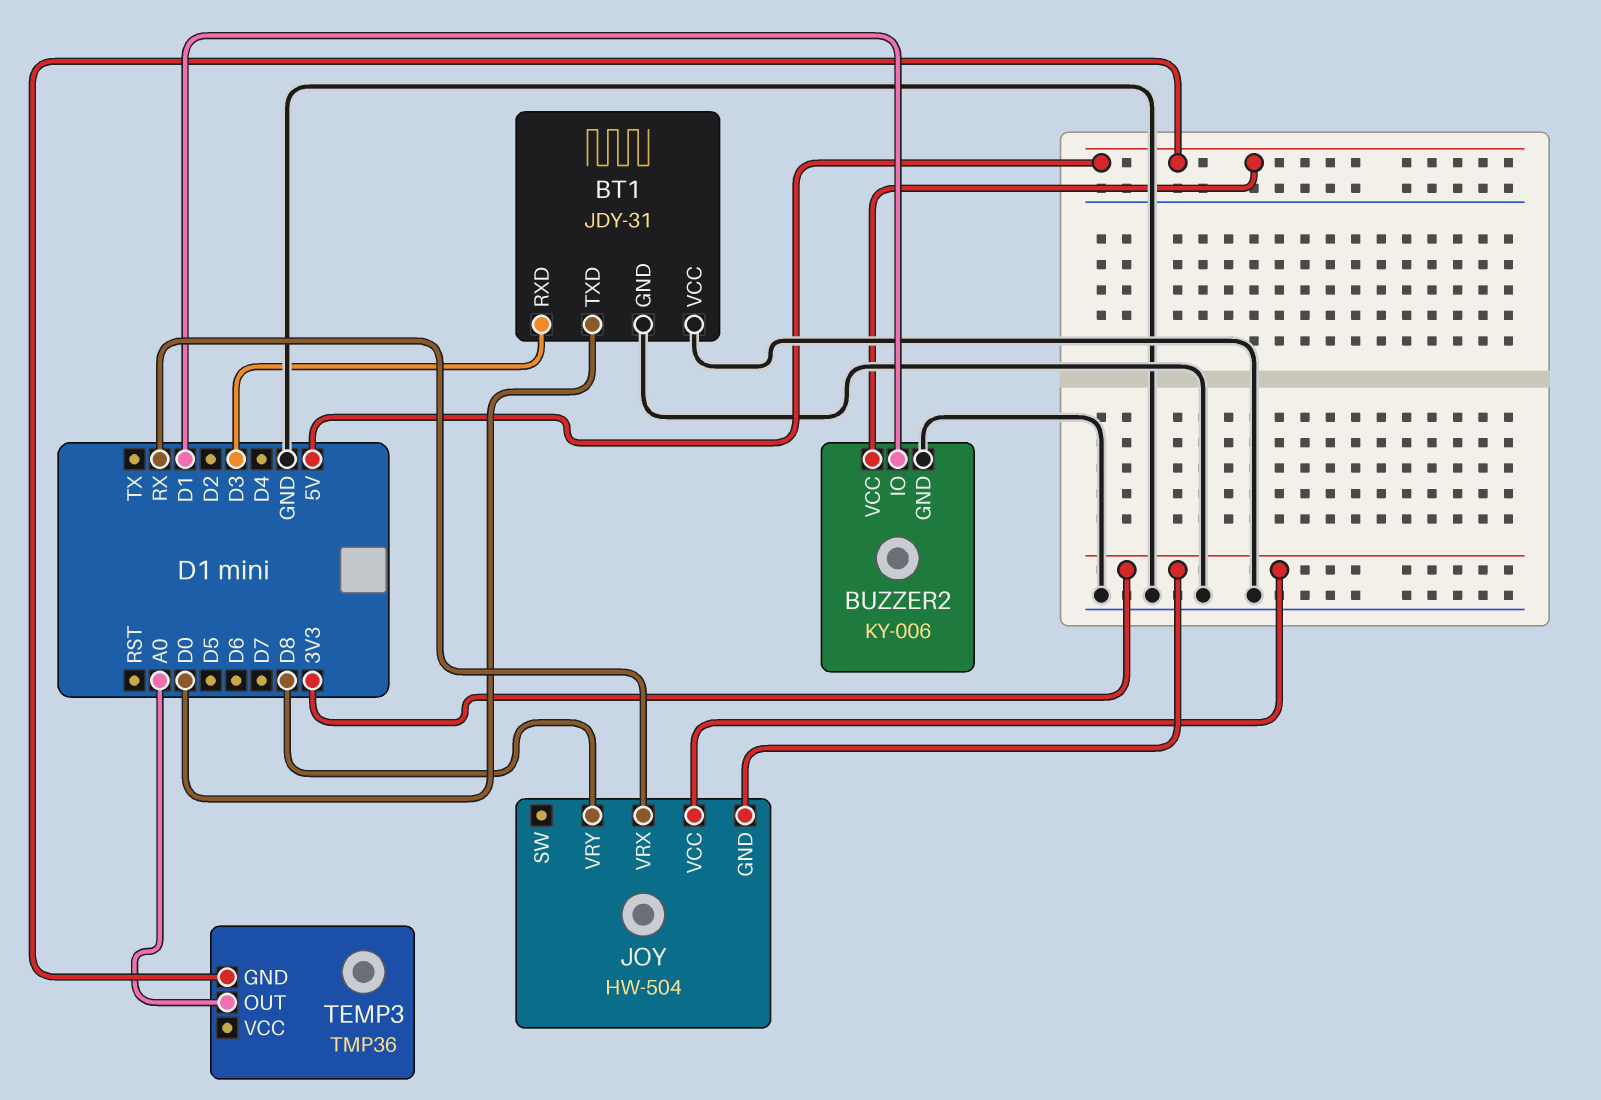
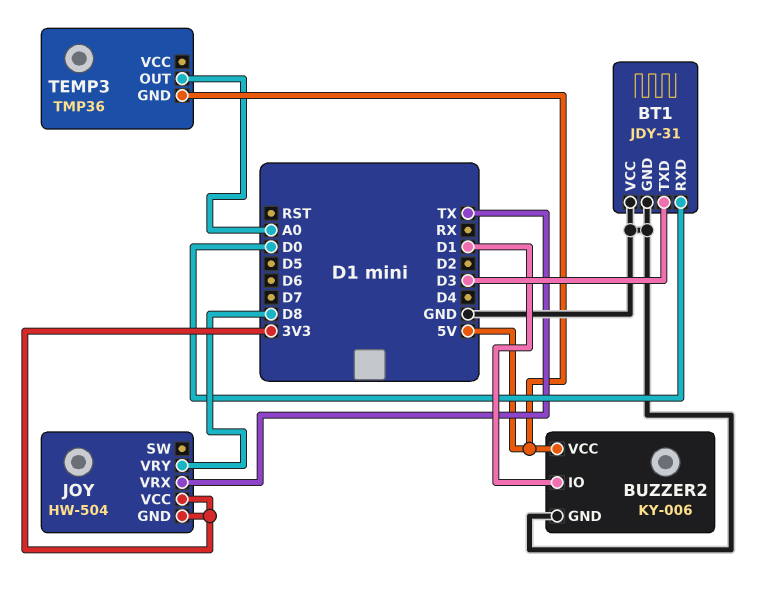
BT1 pin RXD: D3 -> D0
BT1 pin TXD: D0 -> D3
JOY pin VRX: RX -> TX

